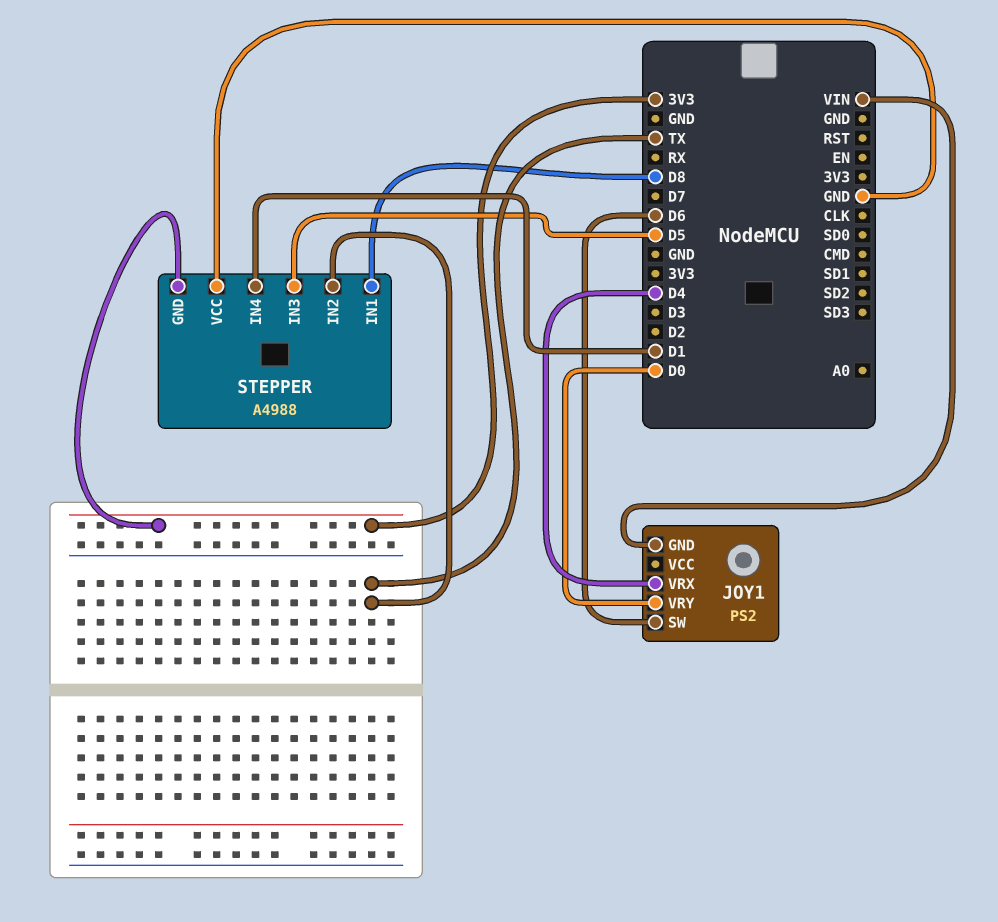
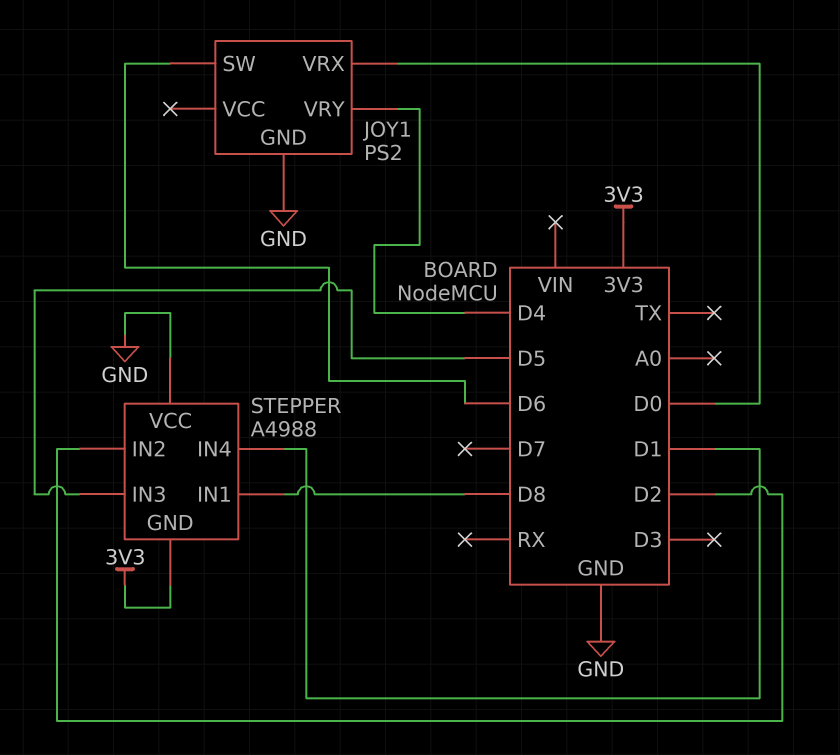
JOY1 pin GND: VIN -> GND
JOY1 pin VRX: D4 -> D0
JOY1 pin VRY: D0 -> D4
STEPPER pin IN2: TX -> D2

